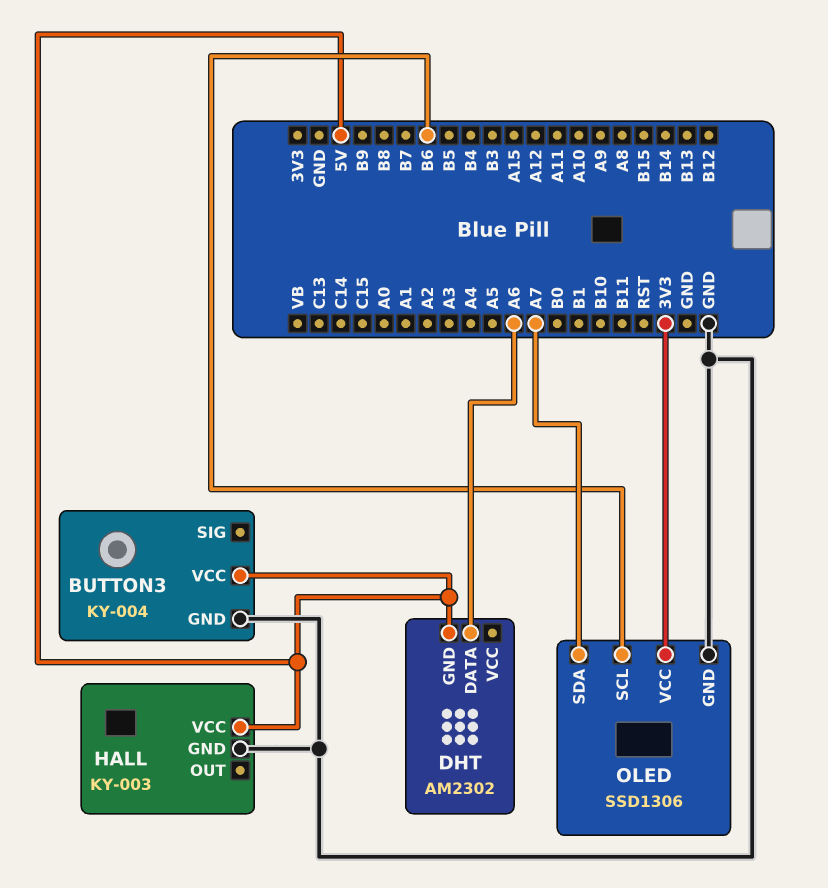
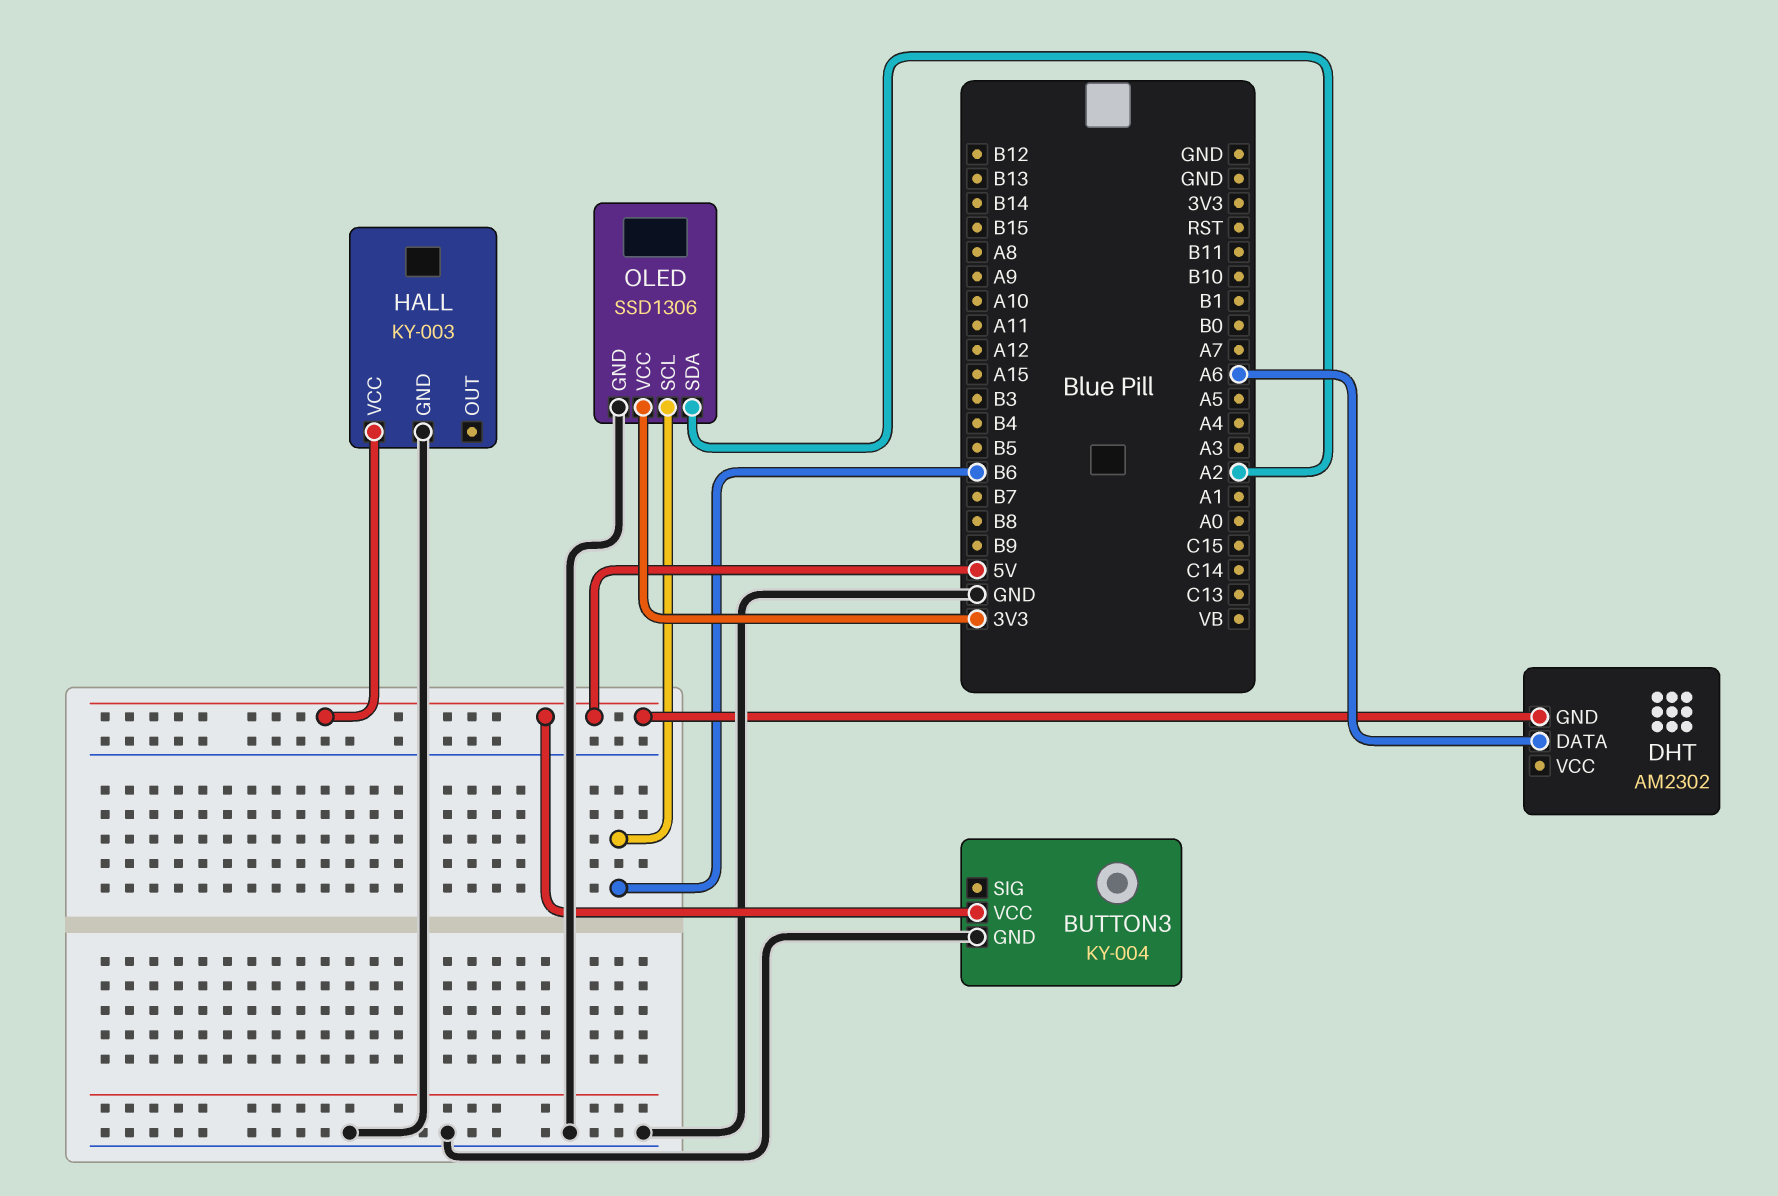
OLED pin SDA: A7 -> A2

